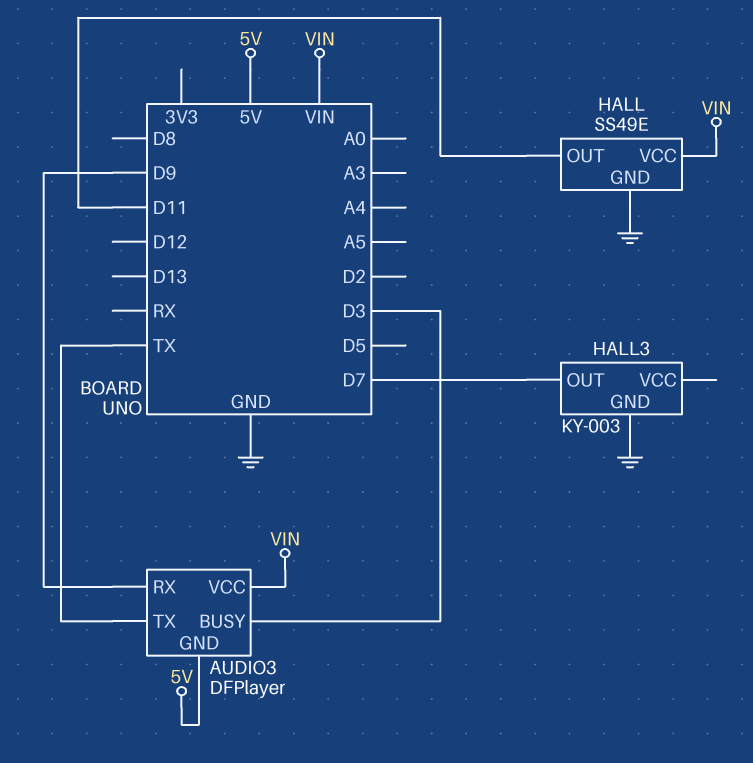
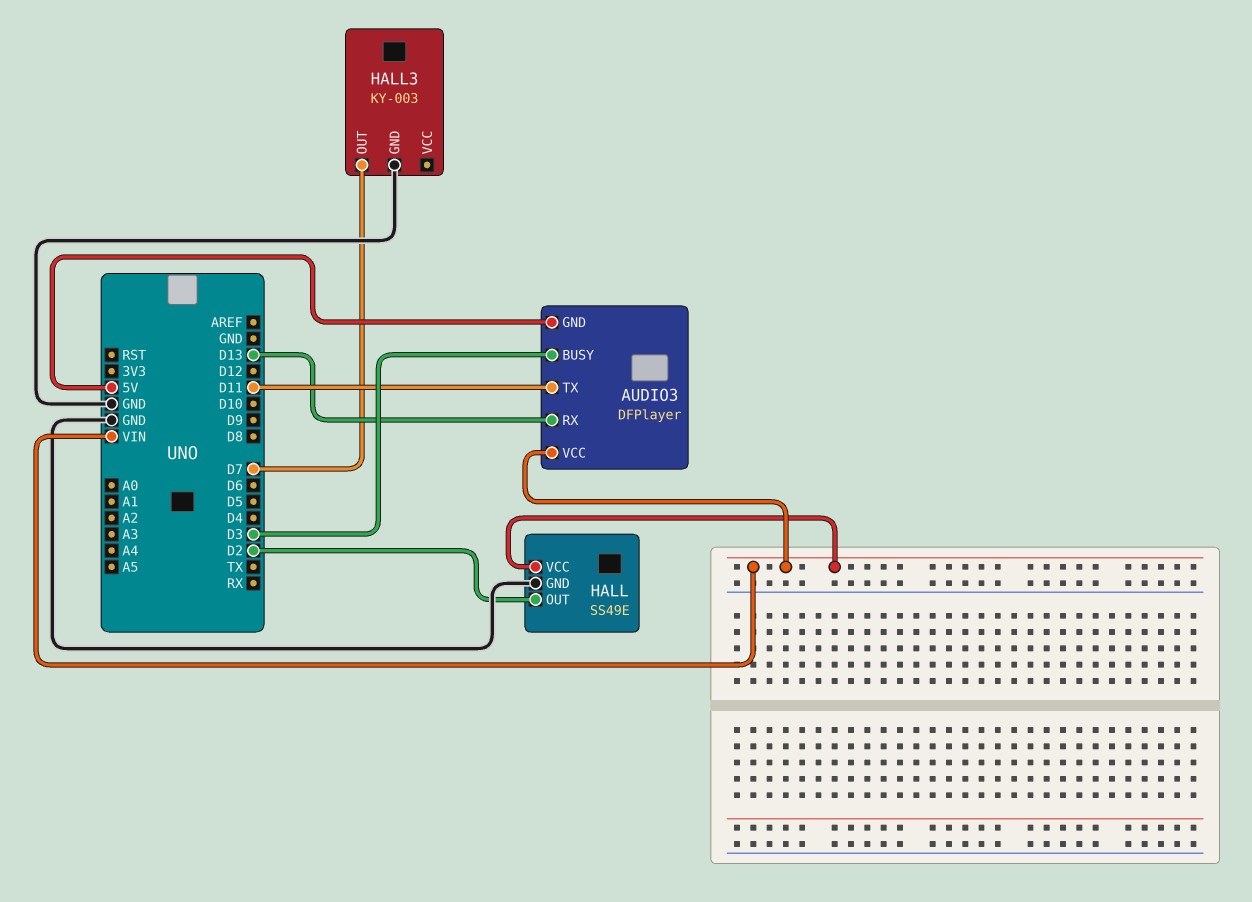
AUDIO3 pin RX: D9 -> D13
AUDIO3 pin TX: TX -> D11
HALL pin OUT: D11 -> D2

